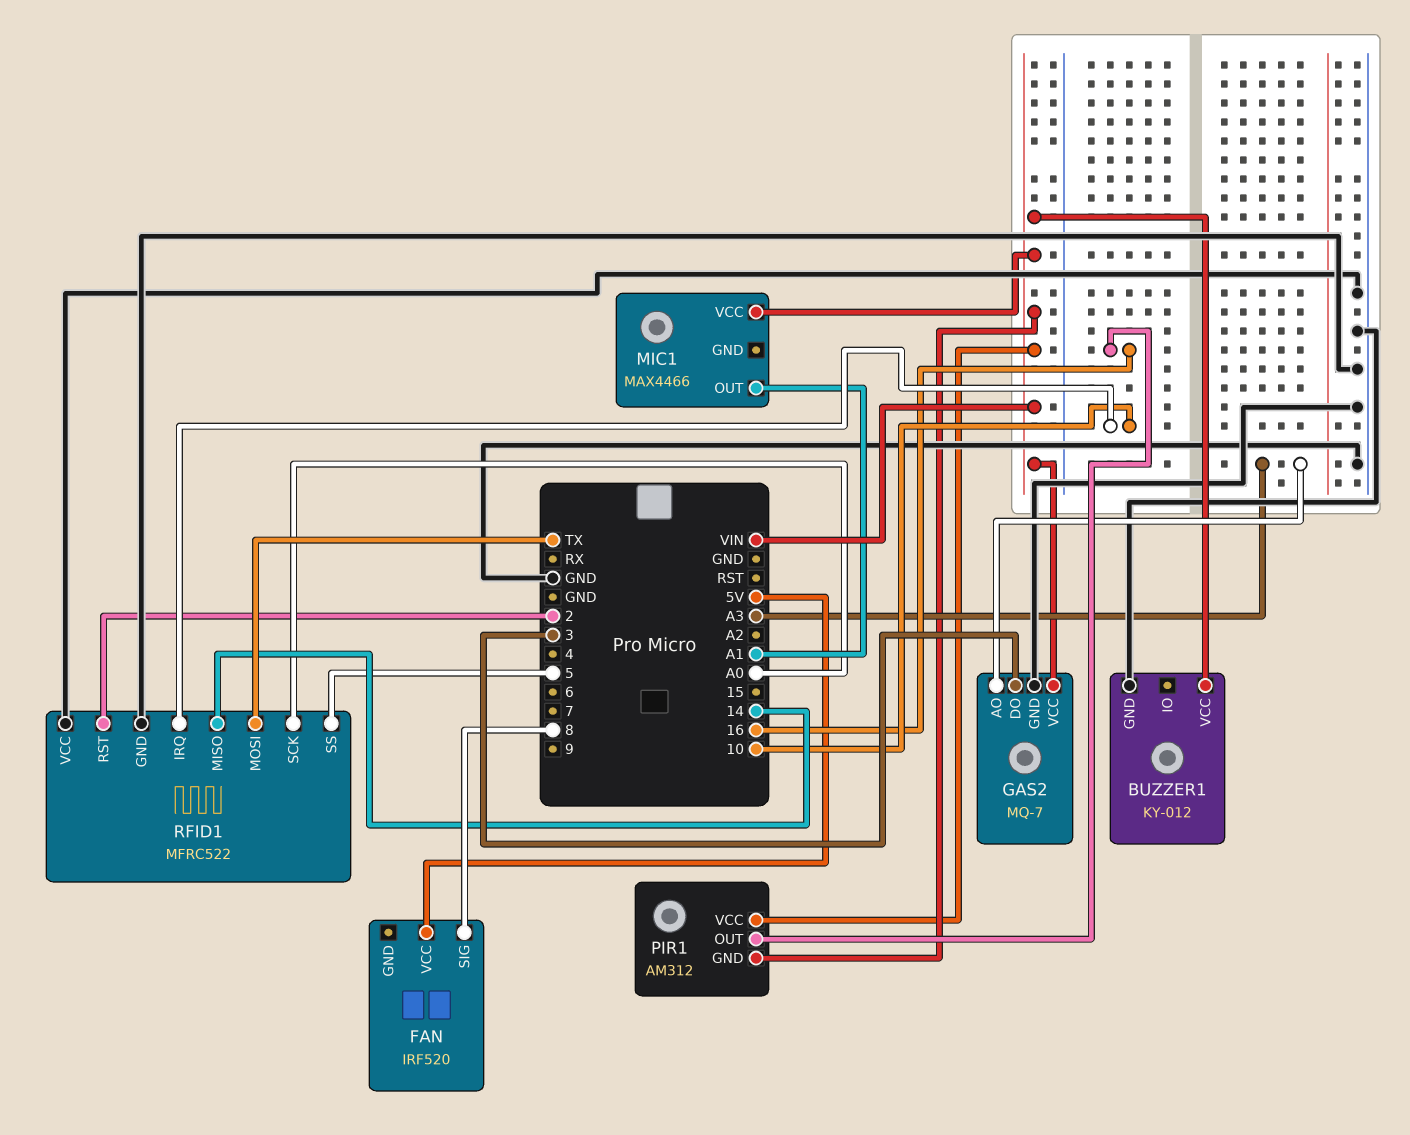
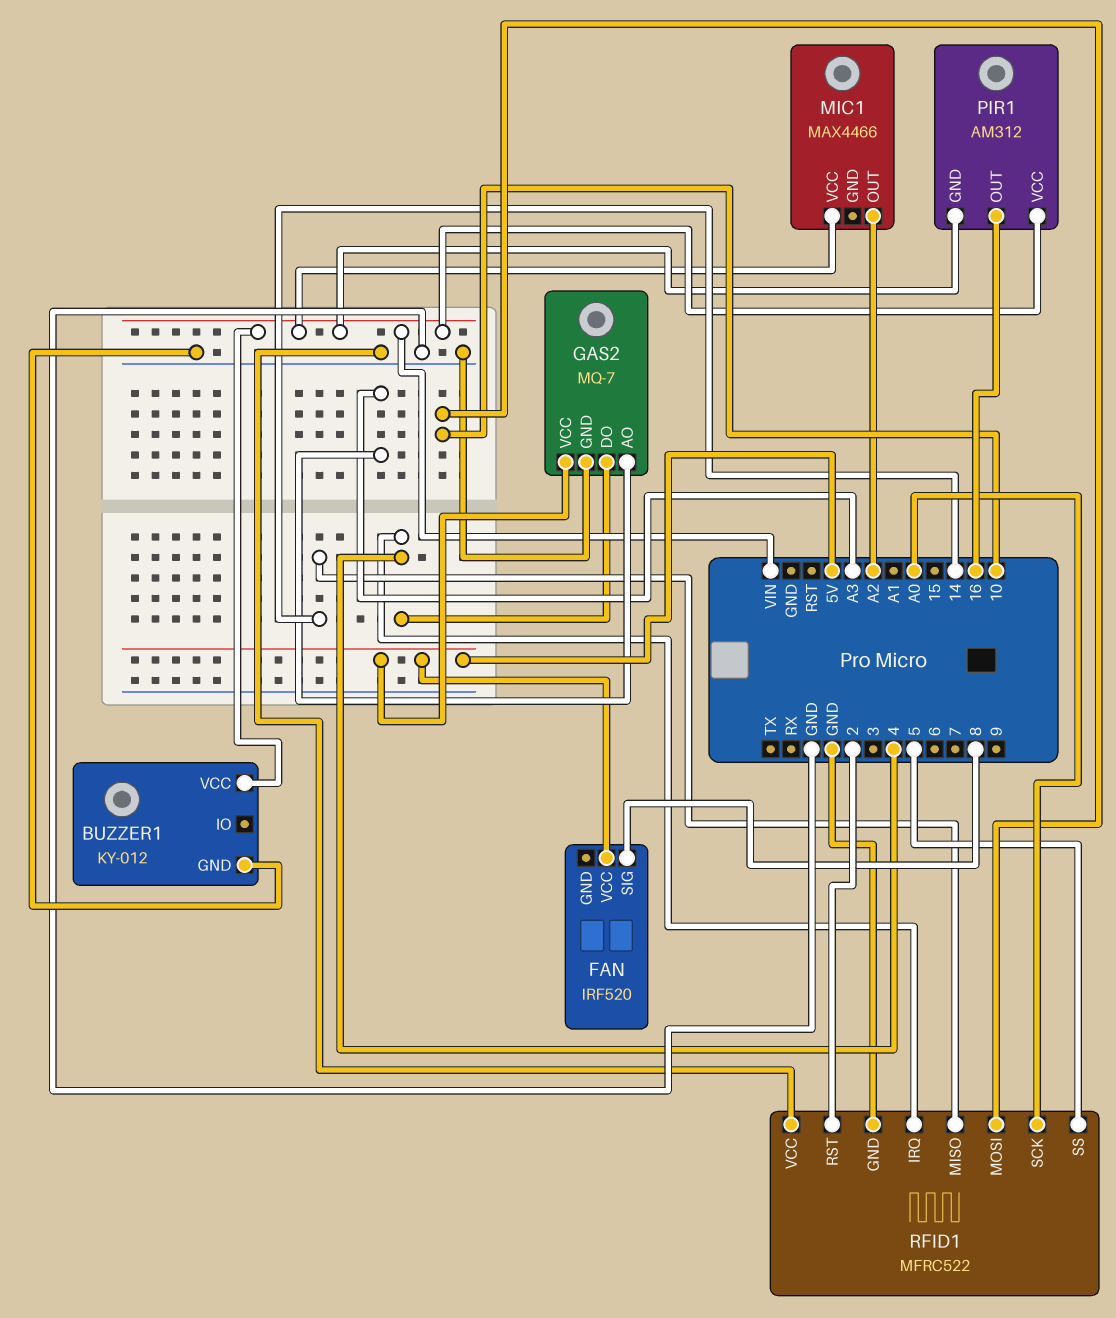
GAS2 pin DO: 3 -> 4
GAS2 pin VCC: VIN -> 5V
MIC1 pin OUT: A1 -> A2
RFID1 pin IRQ: 10 -> 4
RFID1 pin MOSI: TX -> 10

